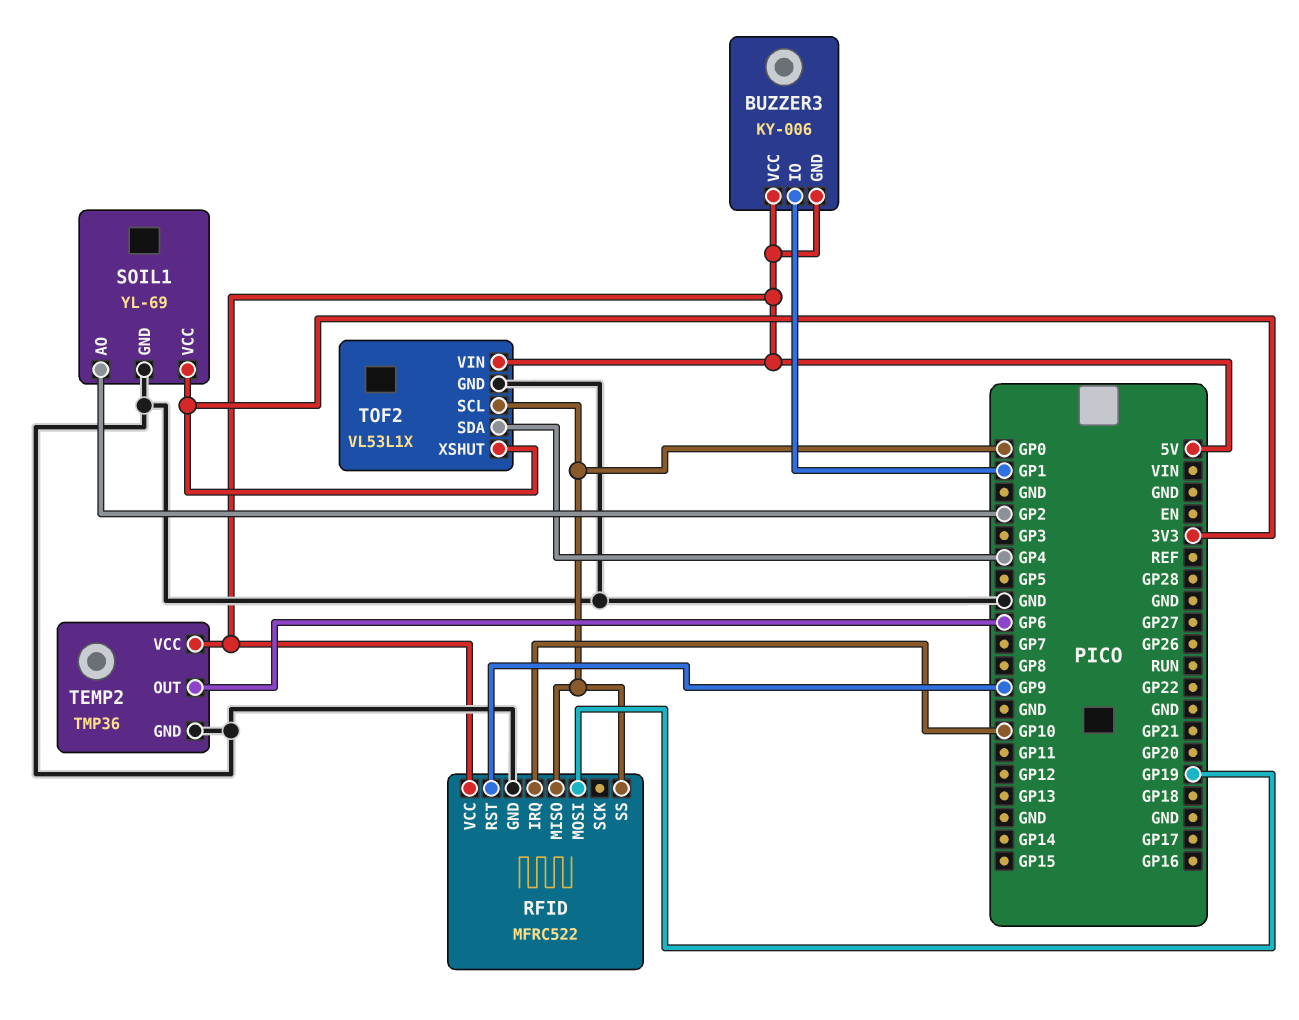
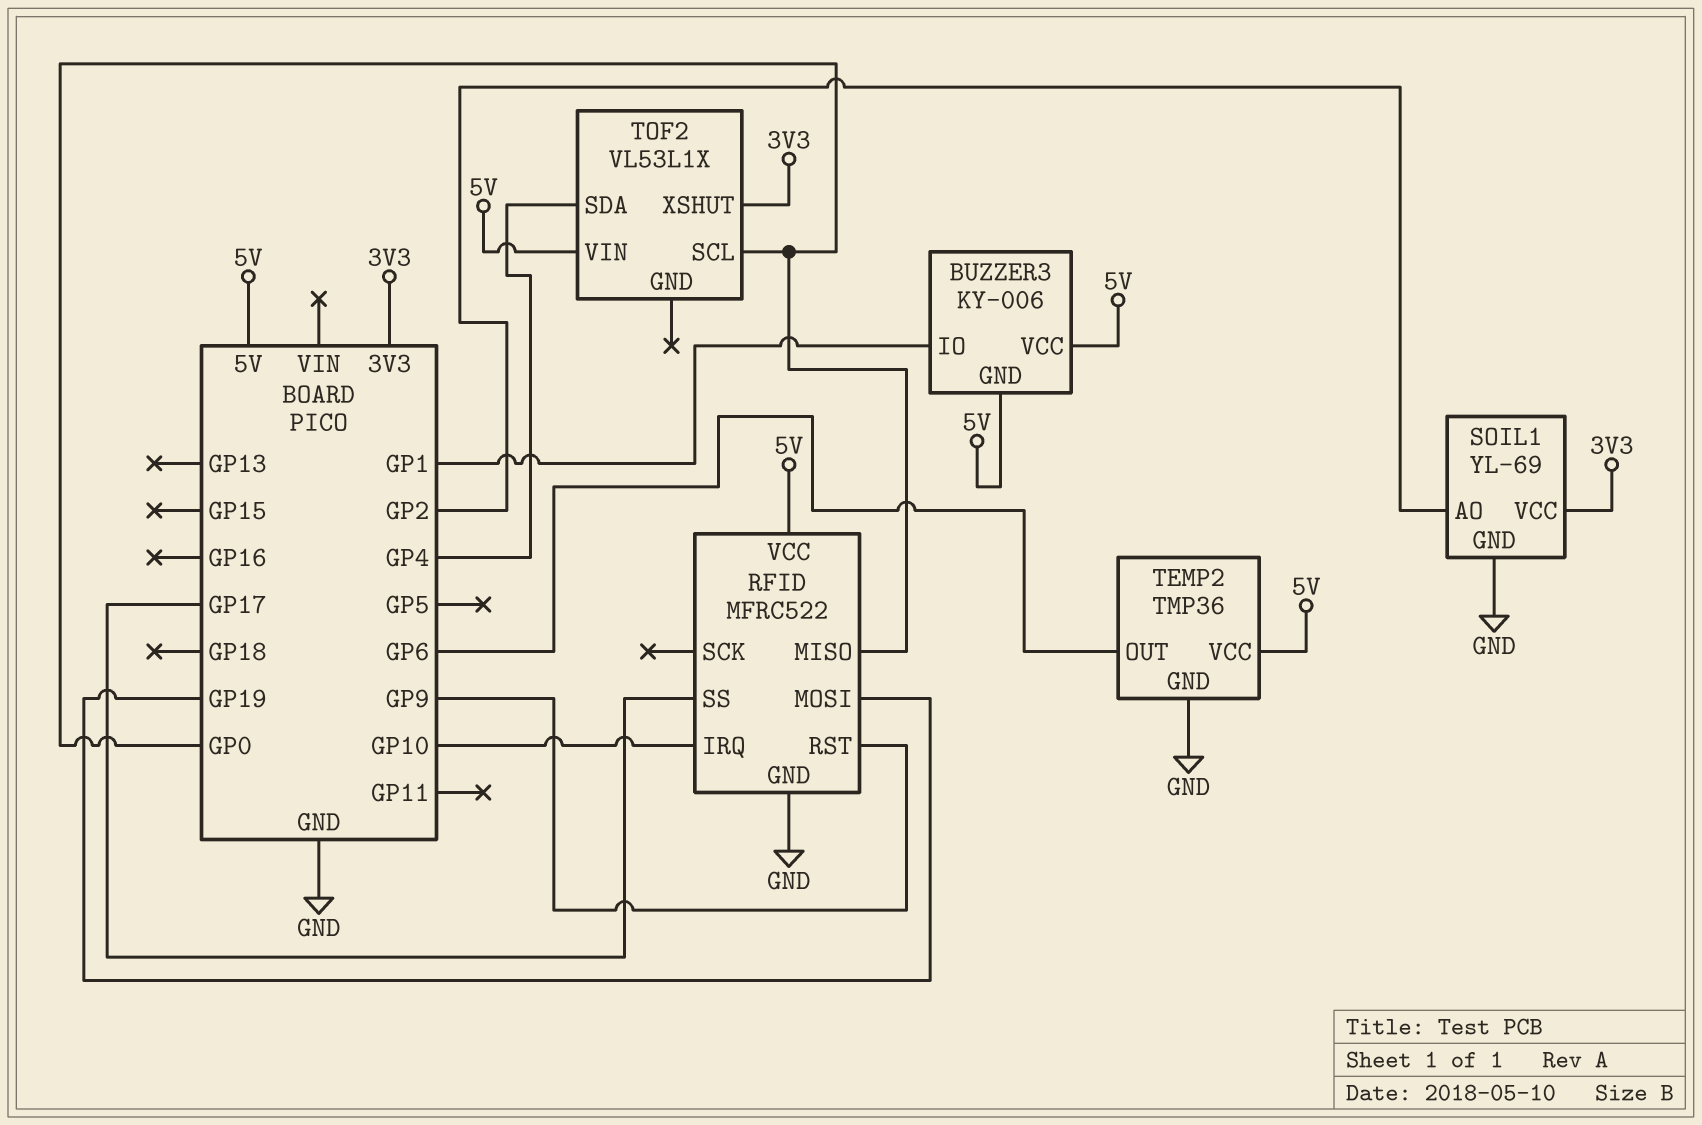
RFID pin SS: GP0 -> GP17
TOF2 pin GND: GND -> none

